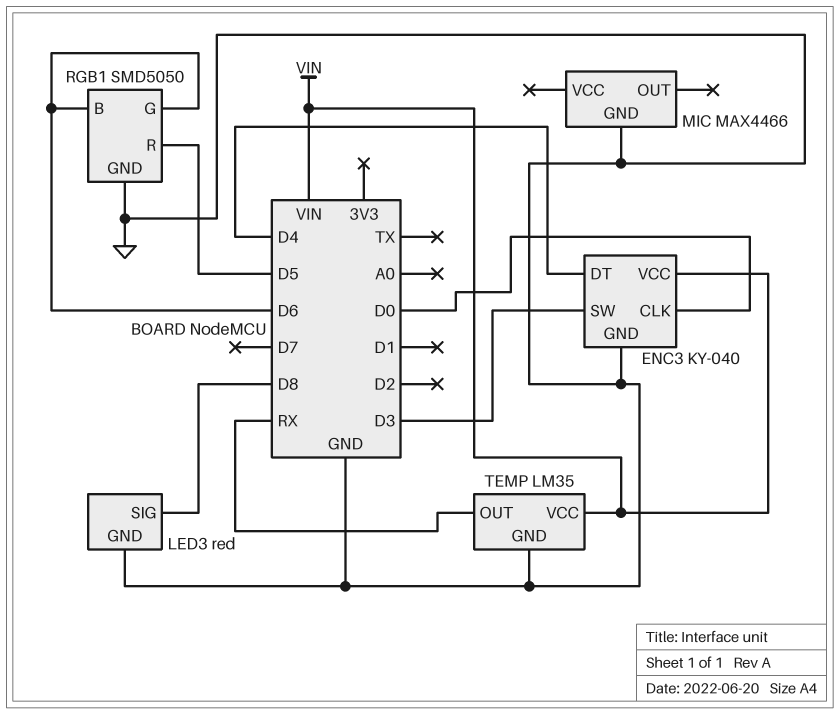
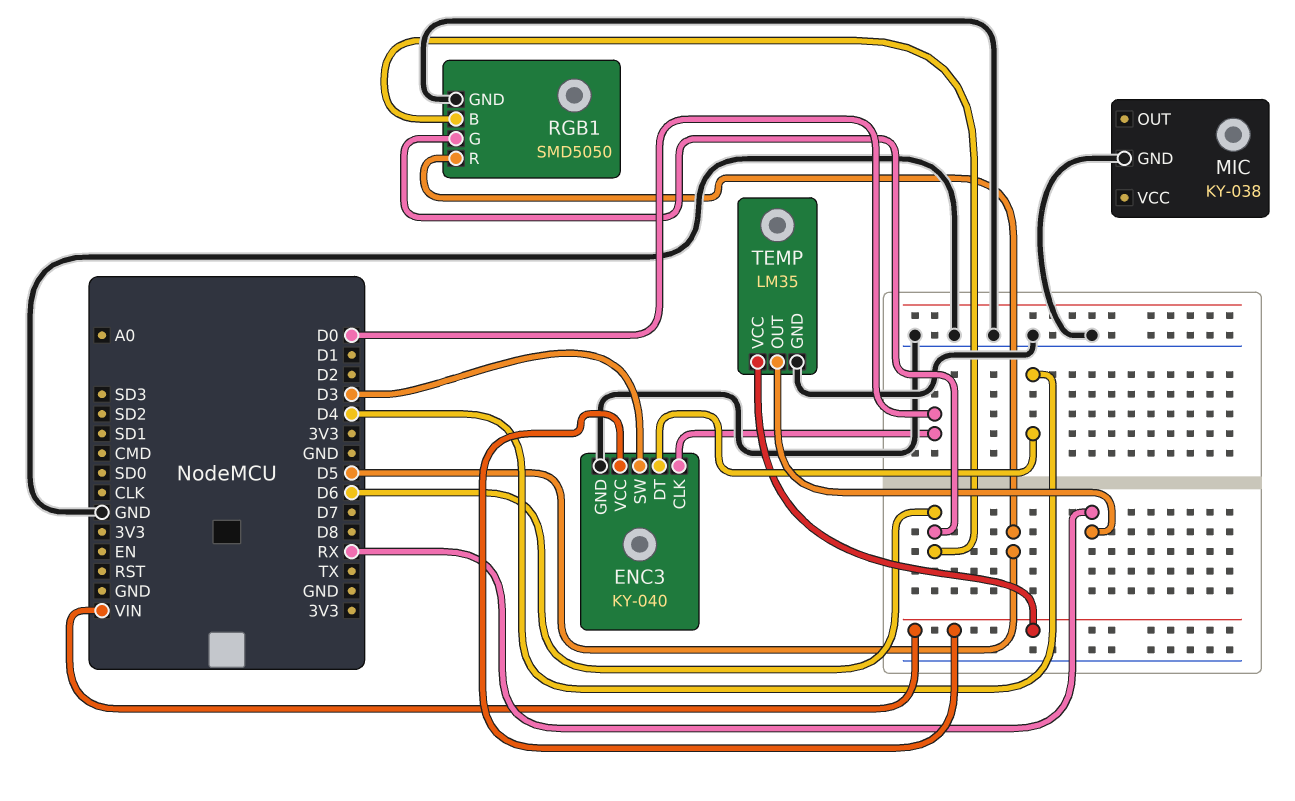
LED3: red -> none
LED3 pin GND: GND -> none
LED3 pin SIG: D8 -> none
MIC: MAX4466 -> KY-038

